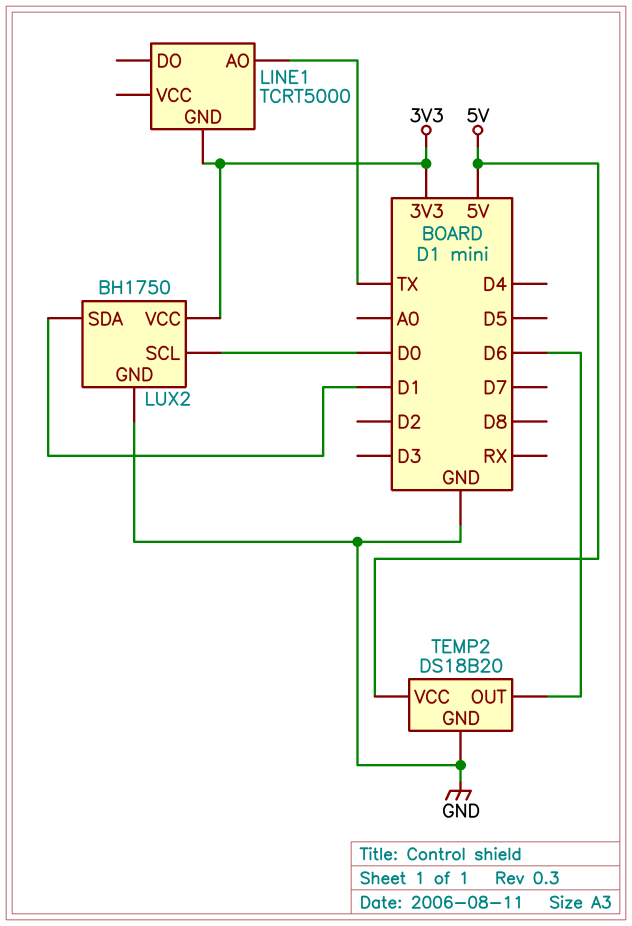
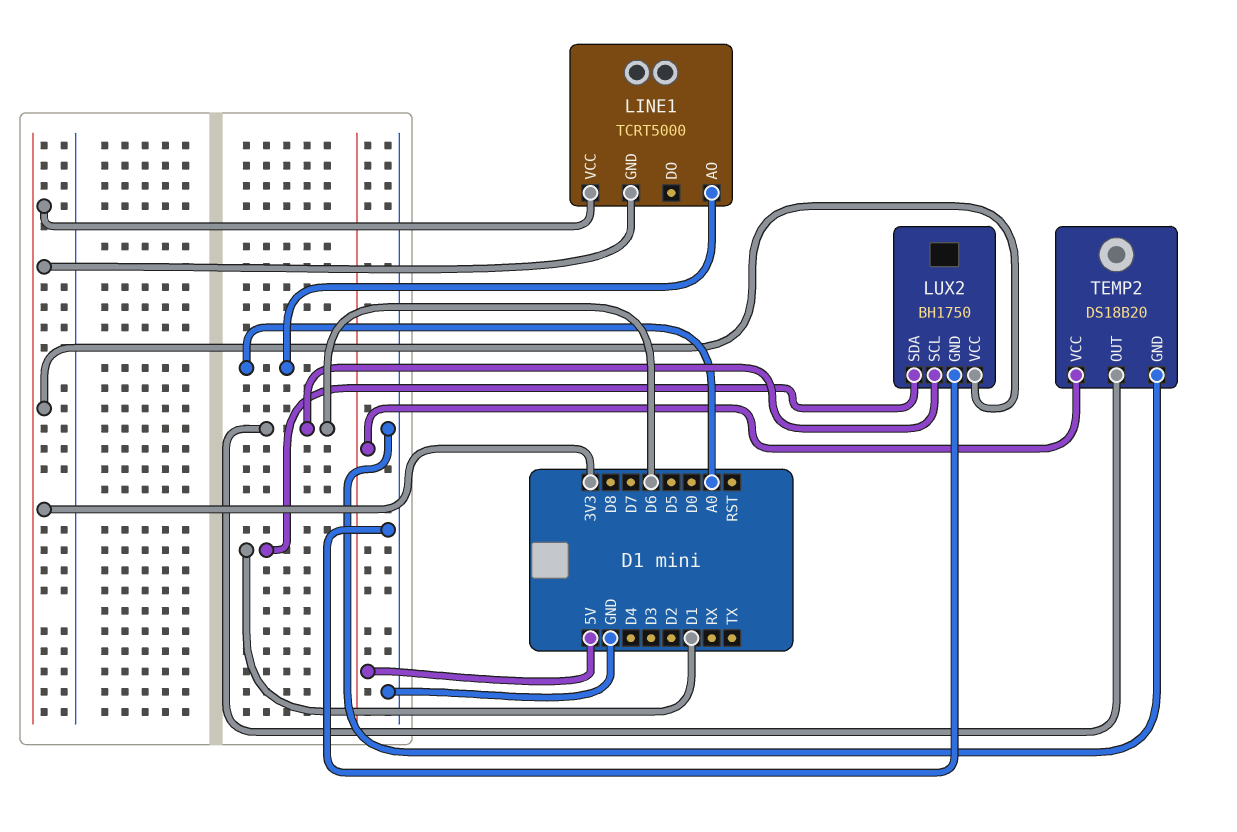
LINE1 pin AO: TX -> A0
LINE1 pin VCC: none -> 3V3
LUX2 pin SCL: D0 -> D6

